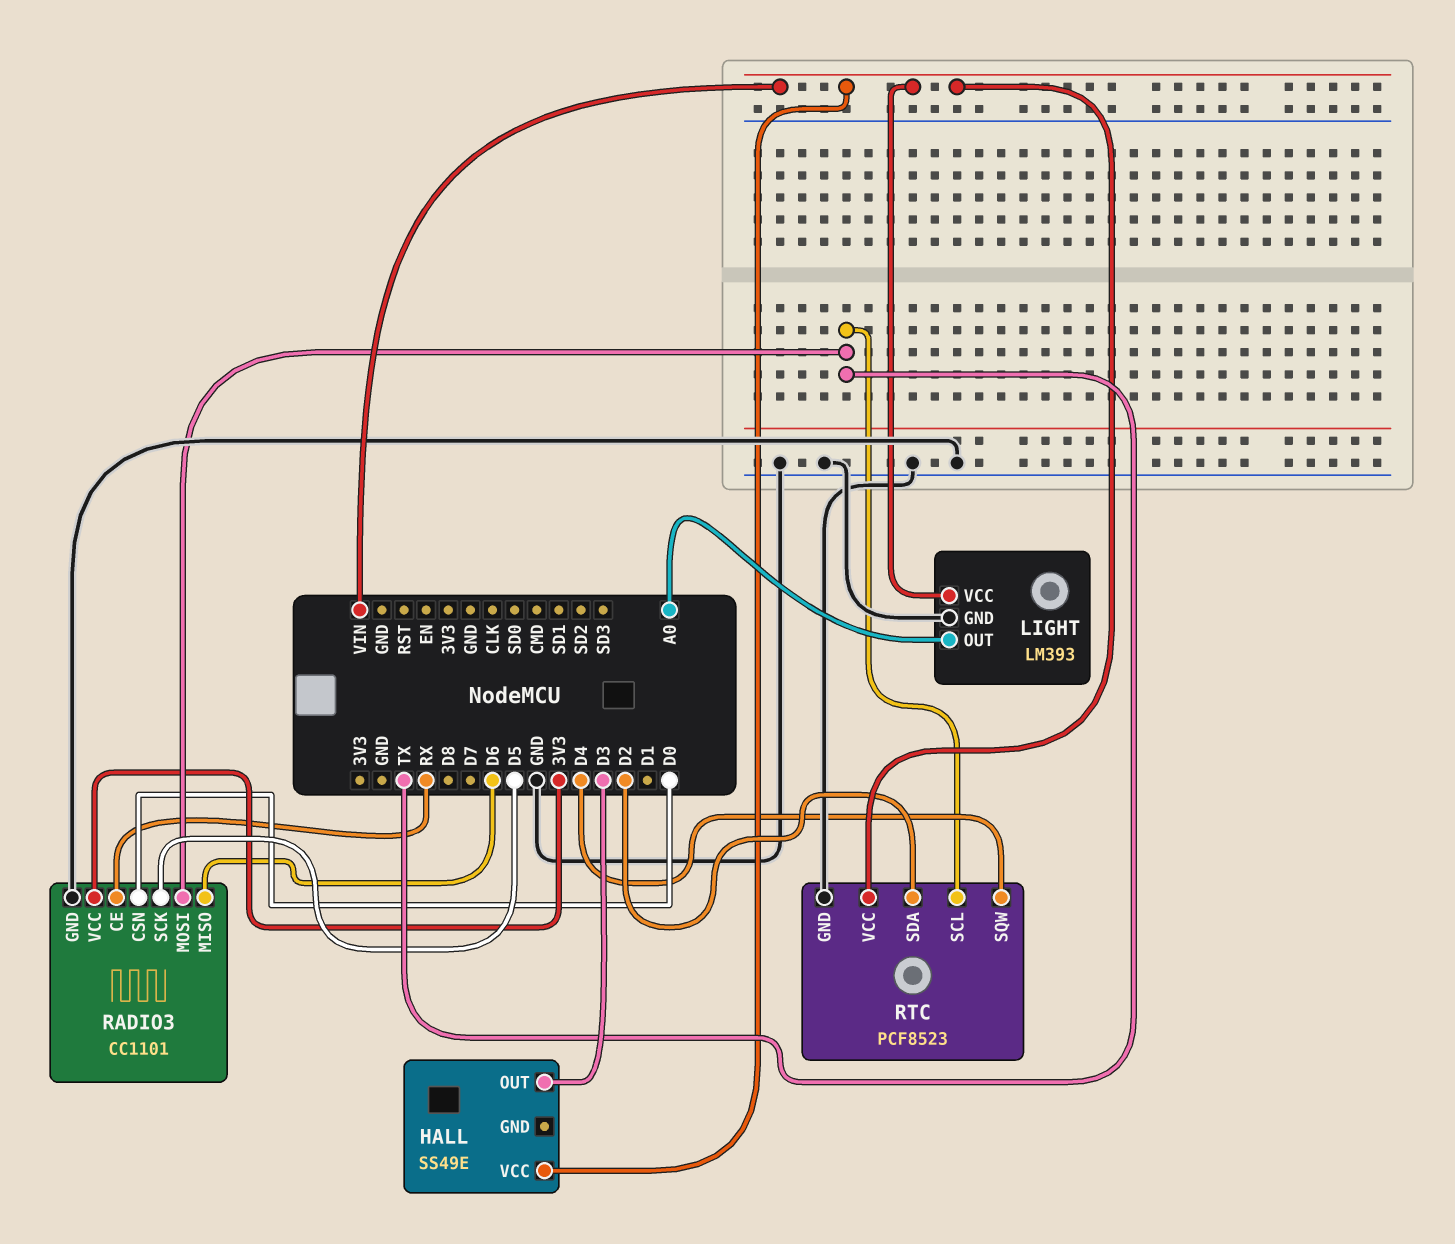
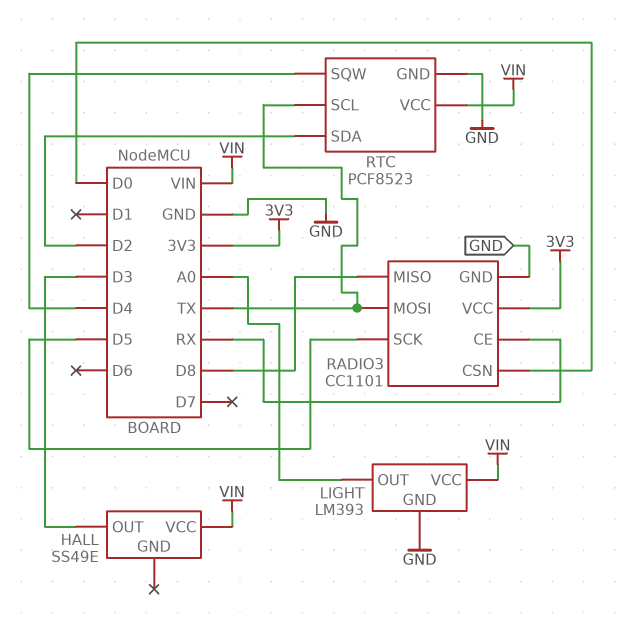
RADIO3 pin MISO: D6 -> D8

